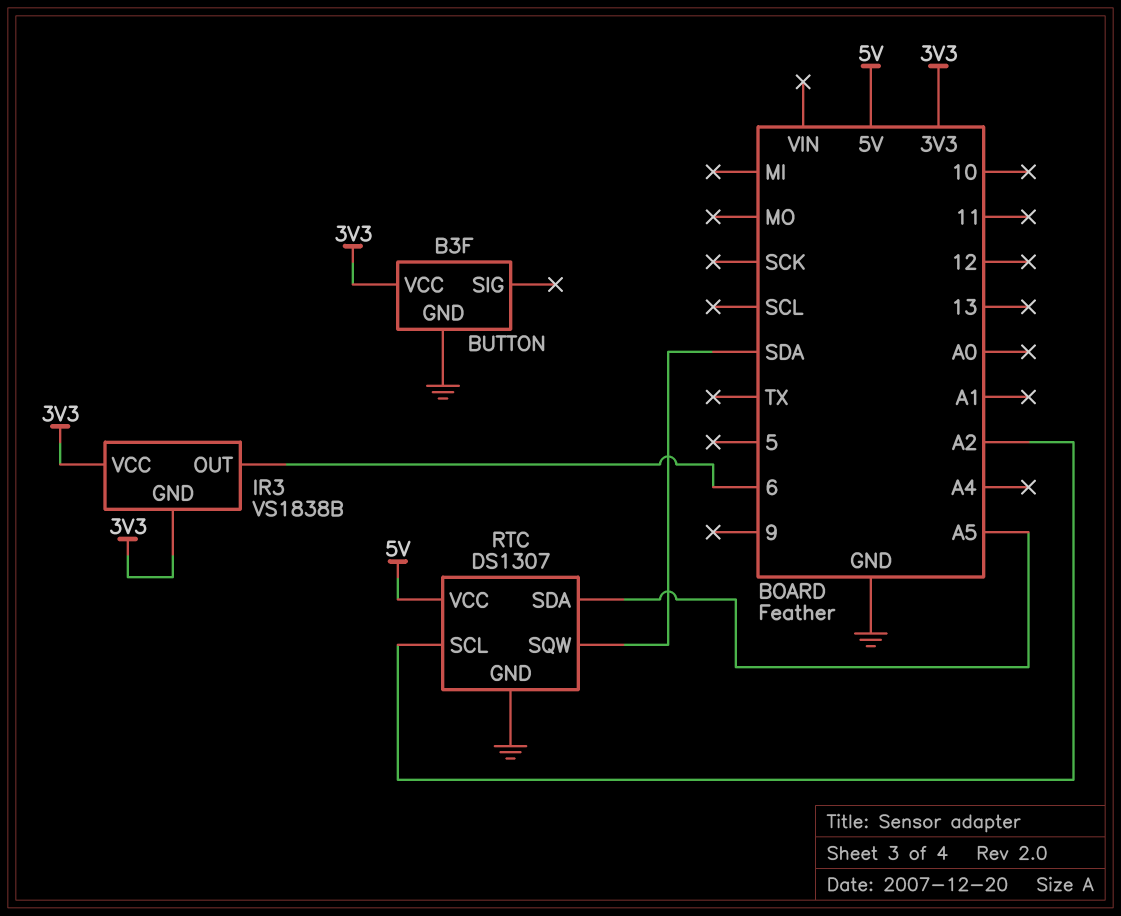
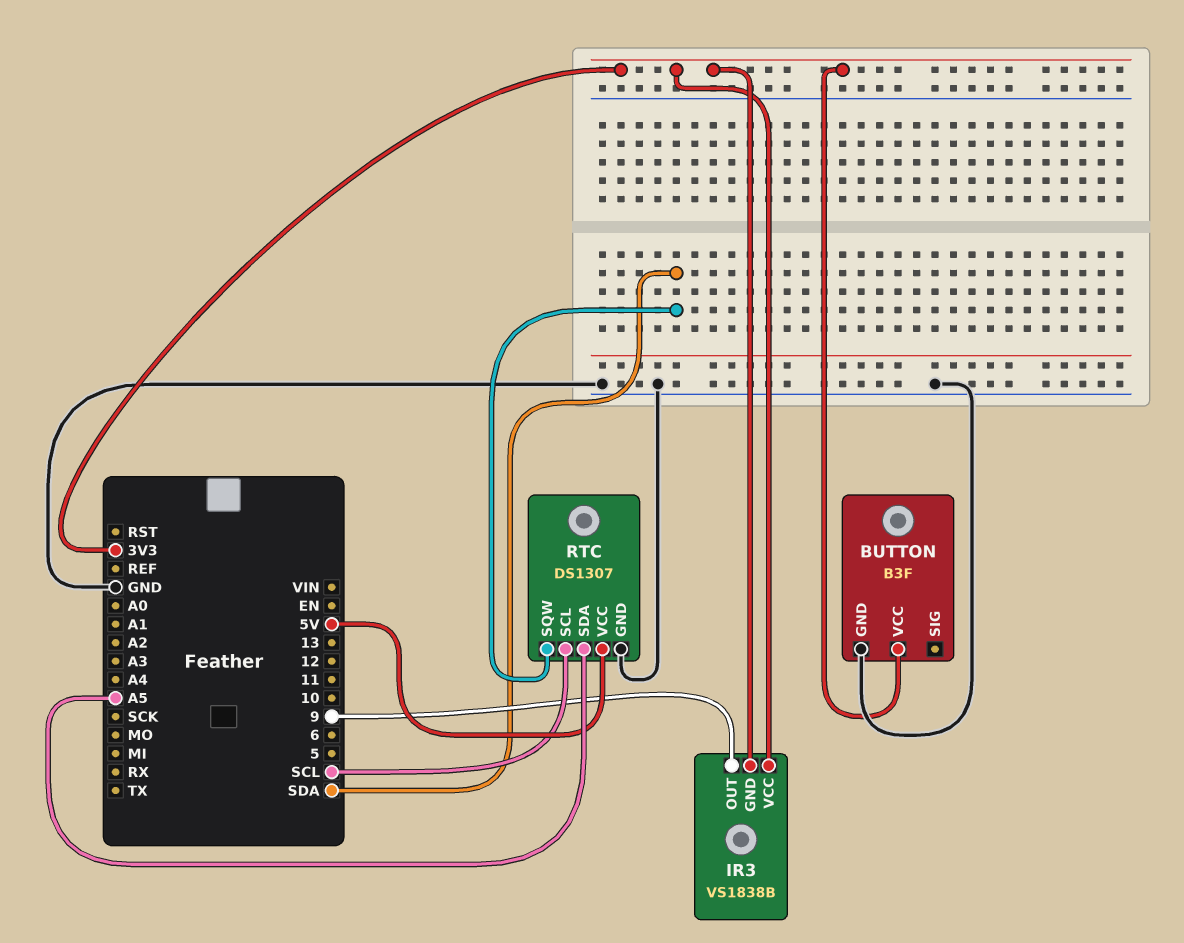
IR3 pin OUT: 6 -> 9
RTC pin SCL: A2 -> SCL

